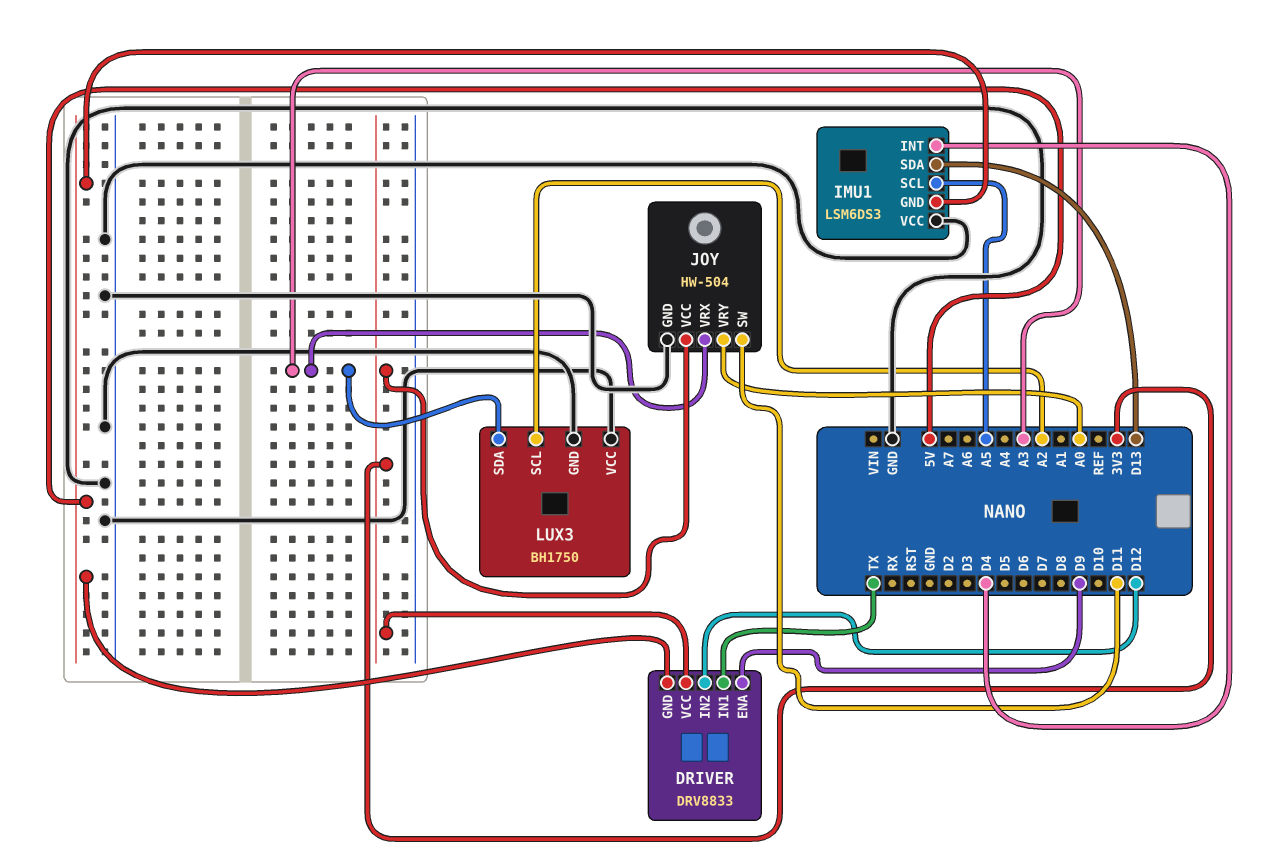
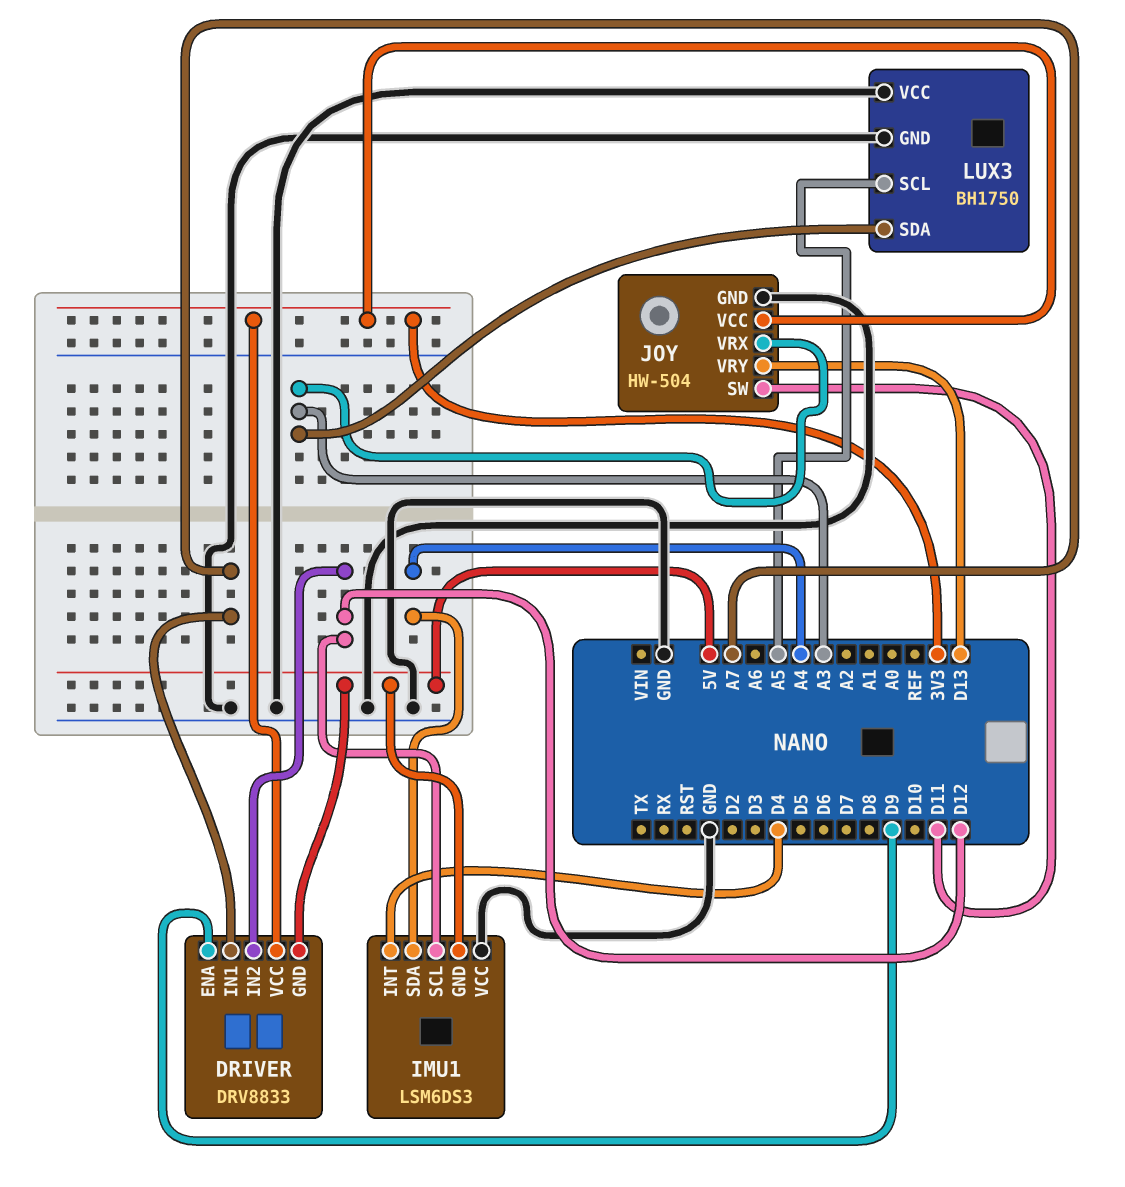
DRIVER pin IN1: TX -> A7
IMU1 pin SCL: A5 -> D12
IMU1 pin SDA: D13 -> A4
JOY pin VRY: A0 -> D13
LUX3 pin SCL: A2 -> A5

